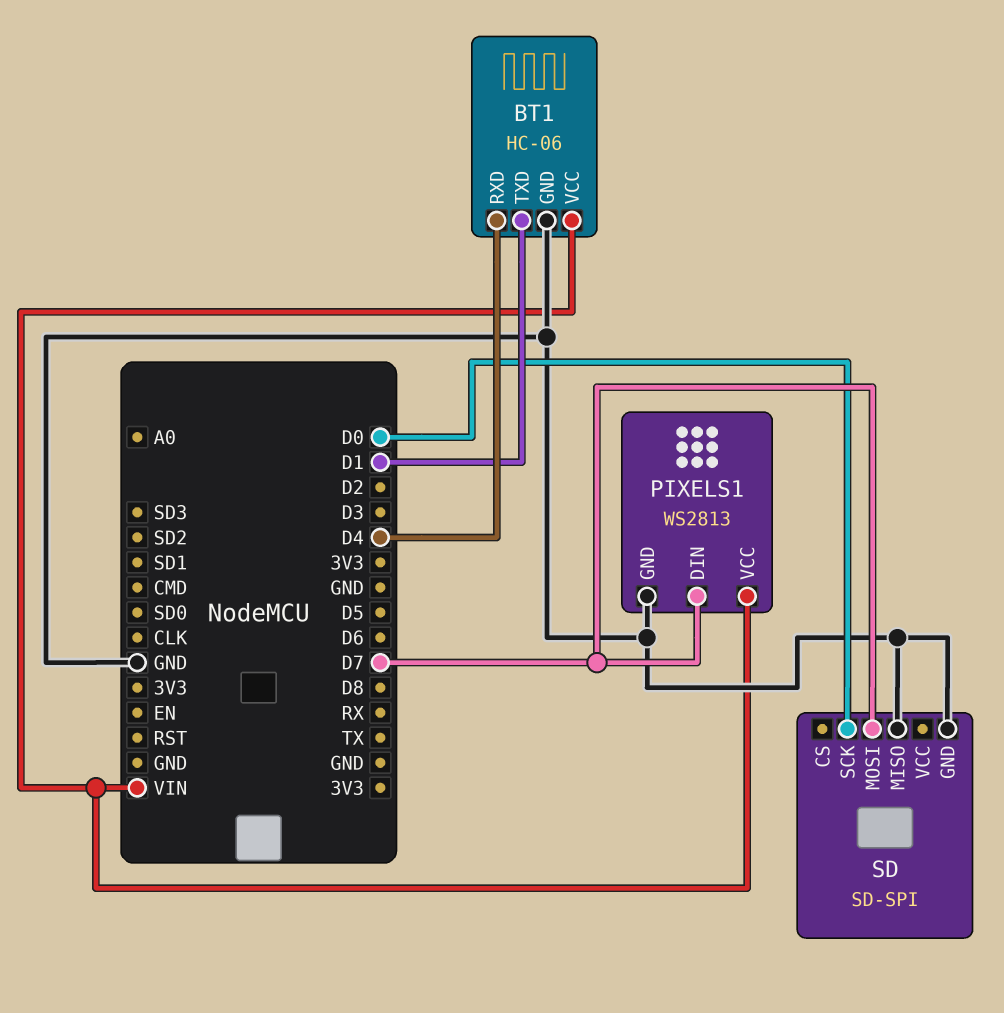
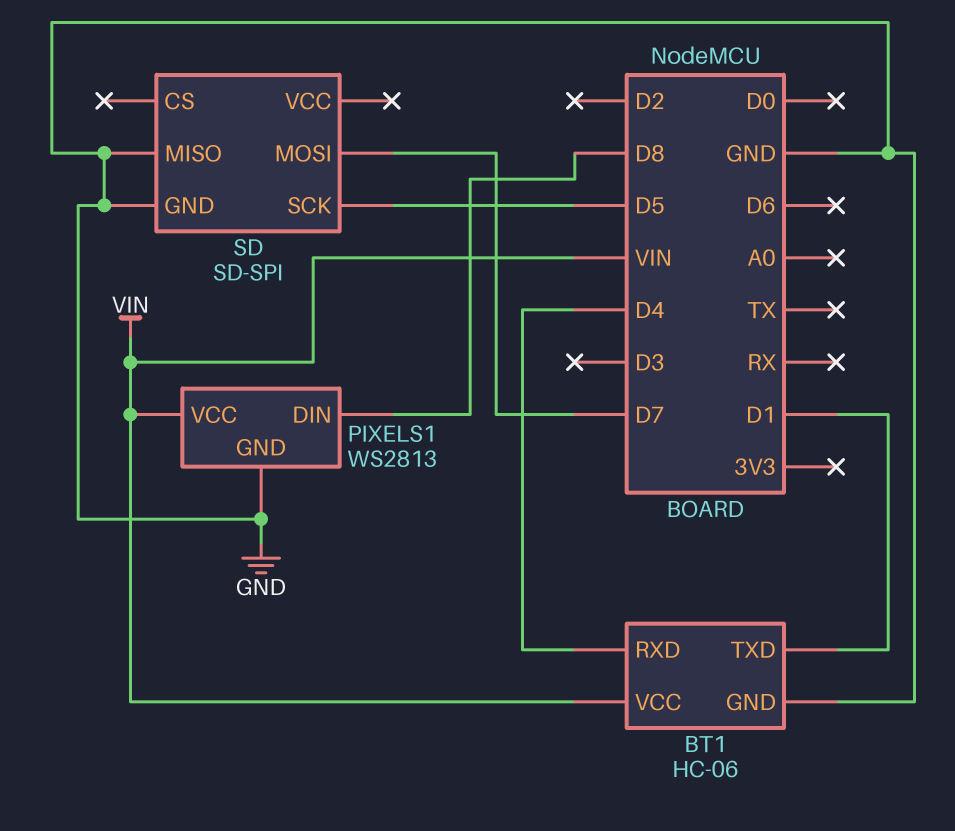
PIXELS1 pin DIN: D7 -> D8
SD pin SCK: D0 -> D5

